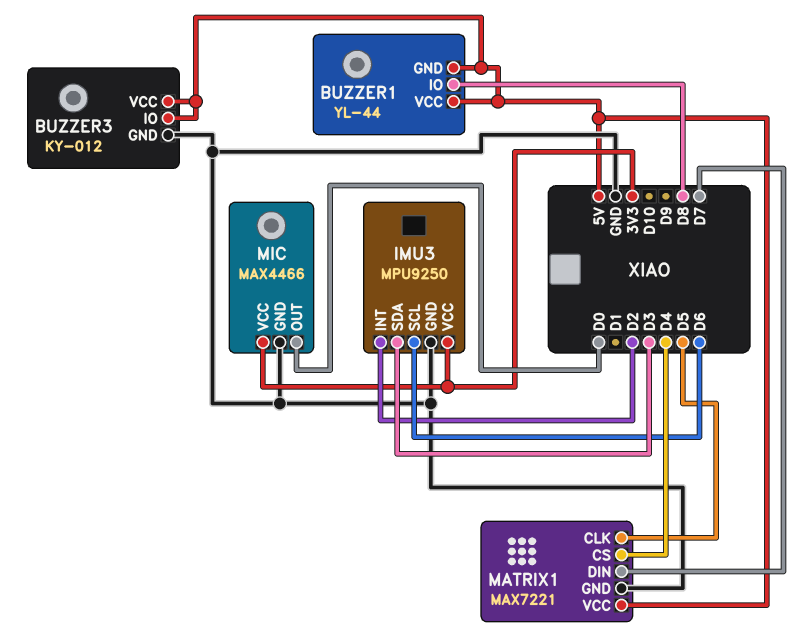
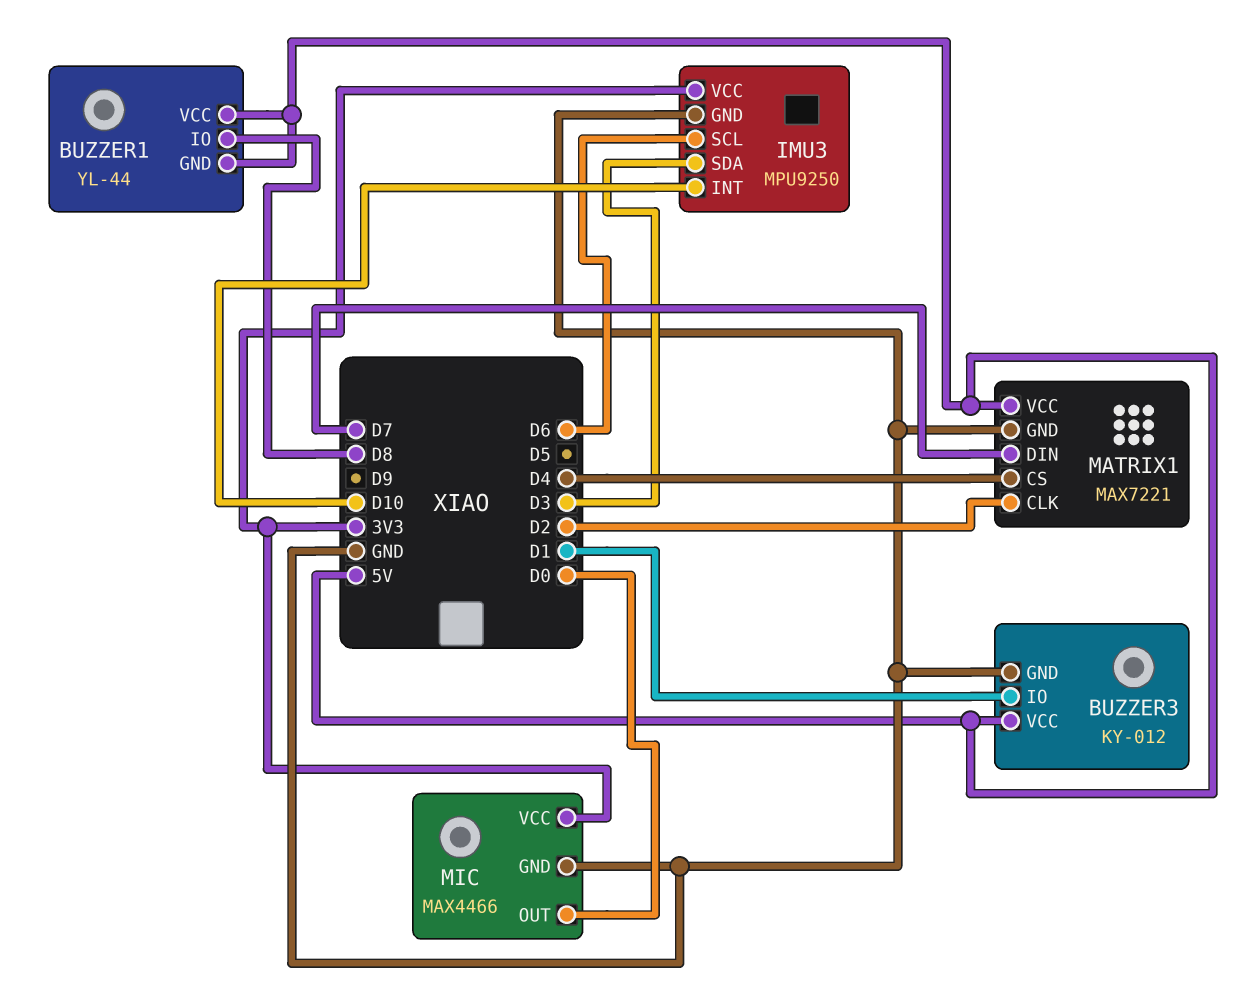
BUZZER3 pin IO: 5V -> D1
IMU3 pin INT: D2 -> D10
MATRIX1 pin CLK: D5 -> D2

